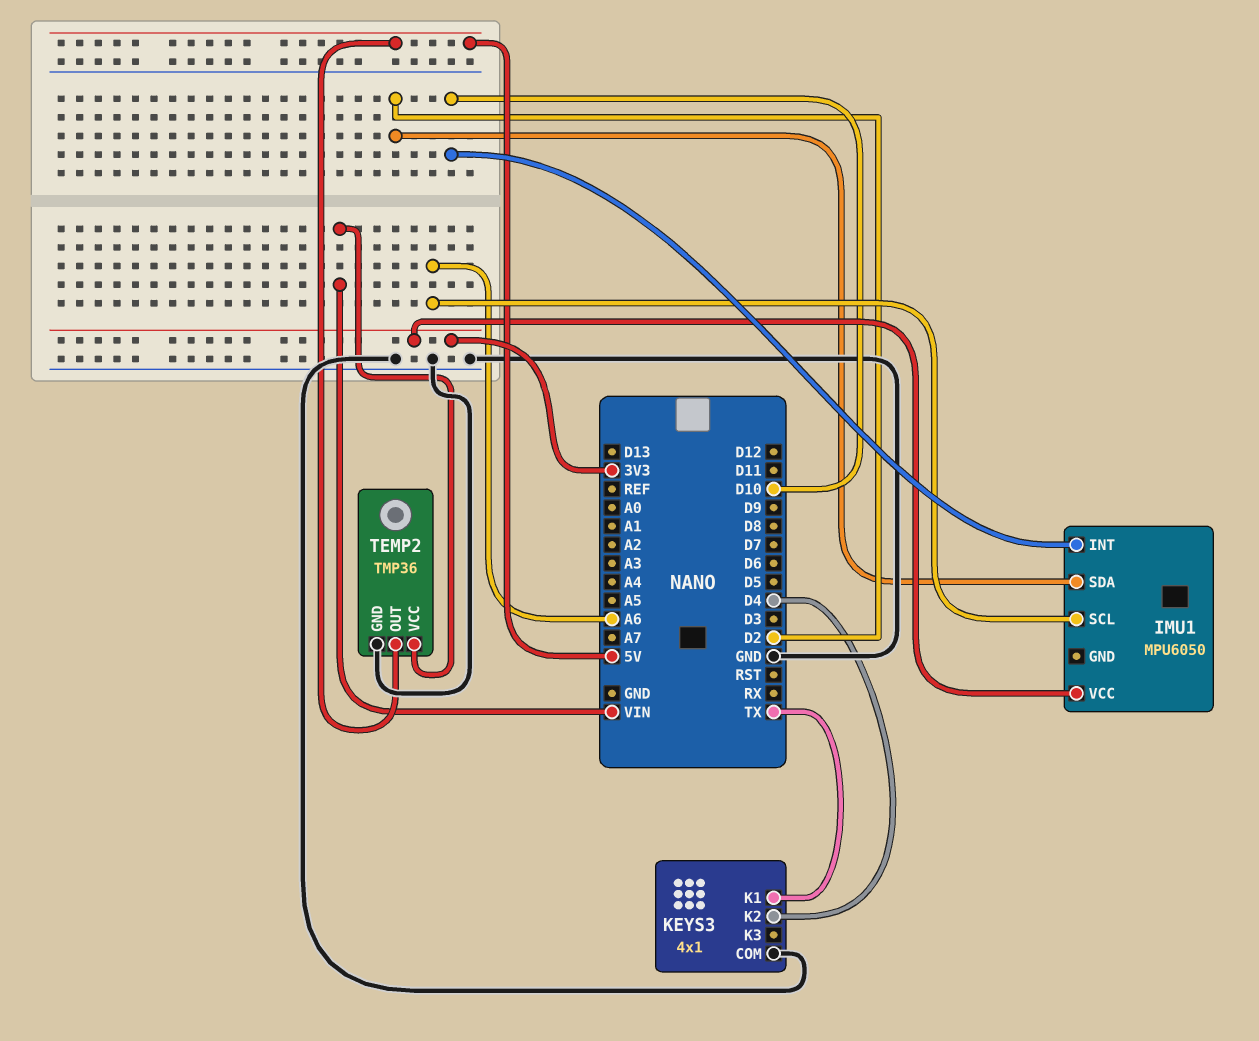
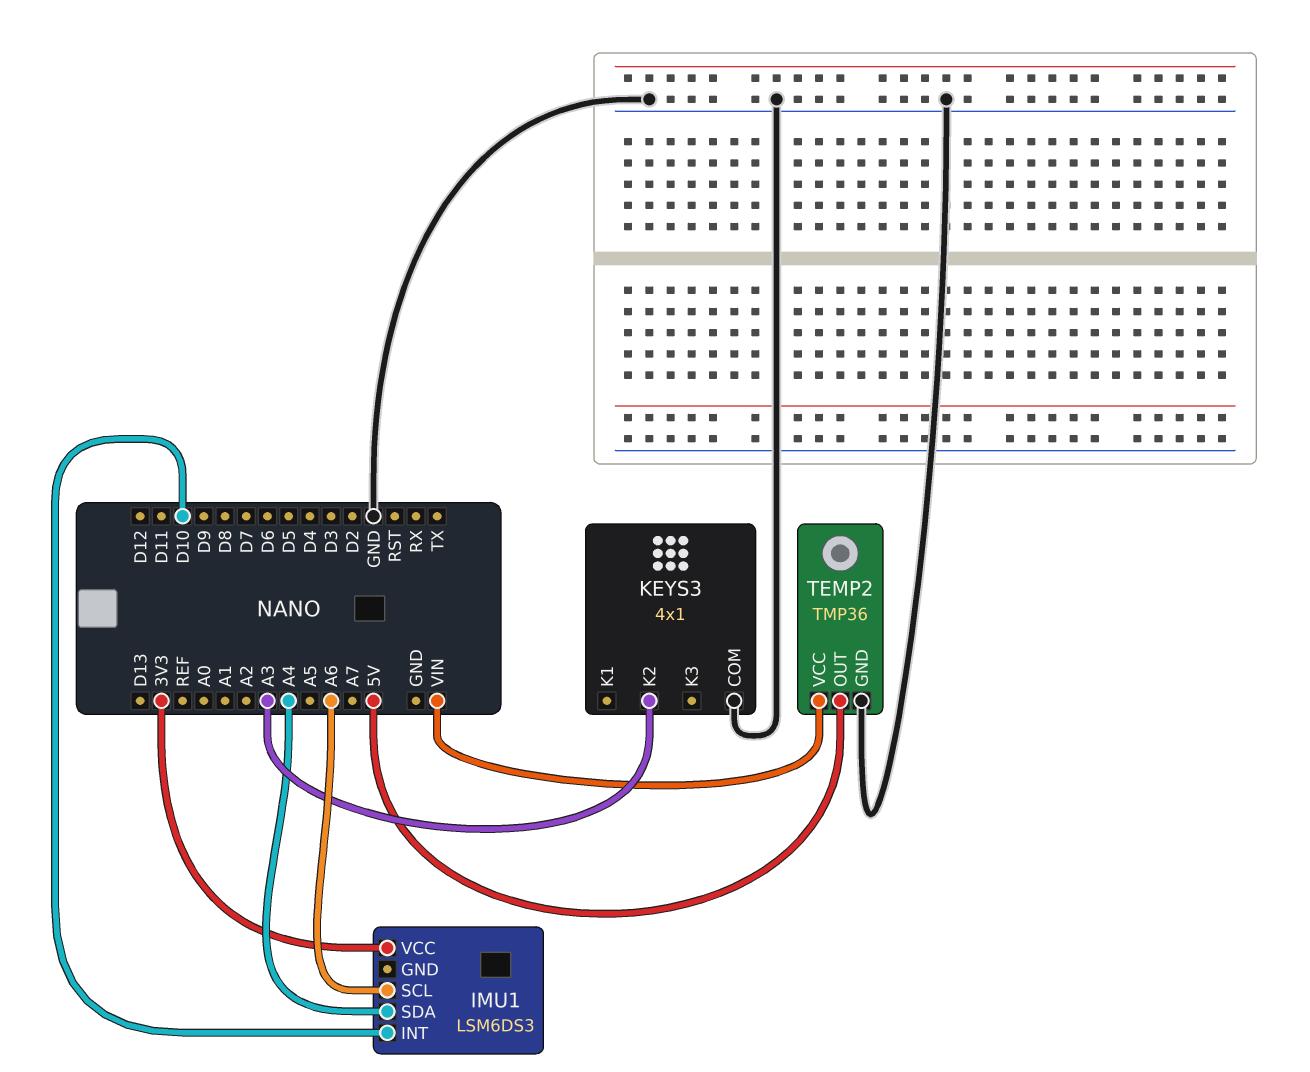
IMU1: MPU6050 -> LSM6DS3
IMU1 pin SDA: D2 -> A4
KEYS3 pin K1: TX -> none
KEYS3 pin K2: D4 -> A3

